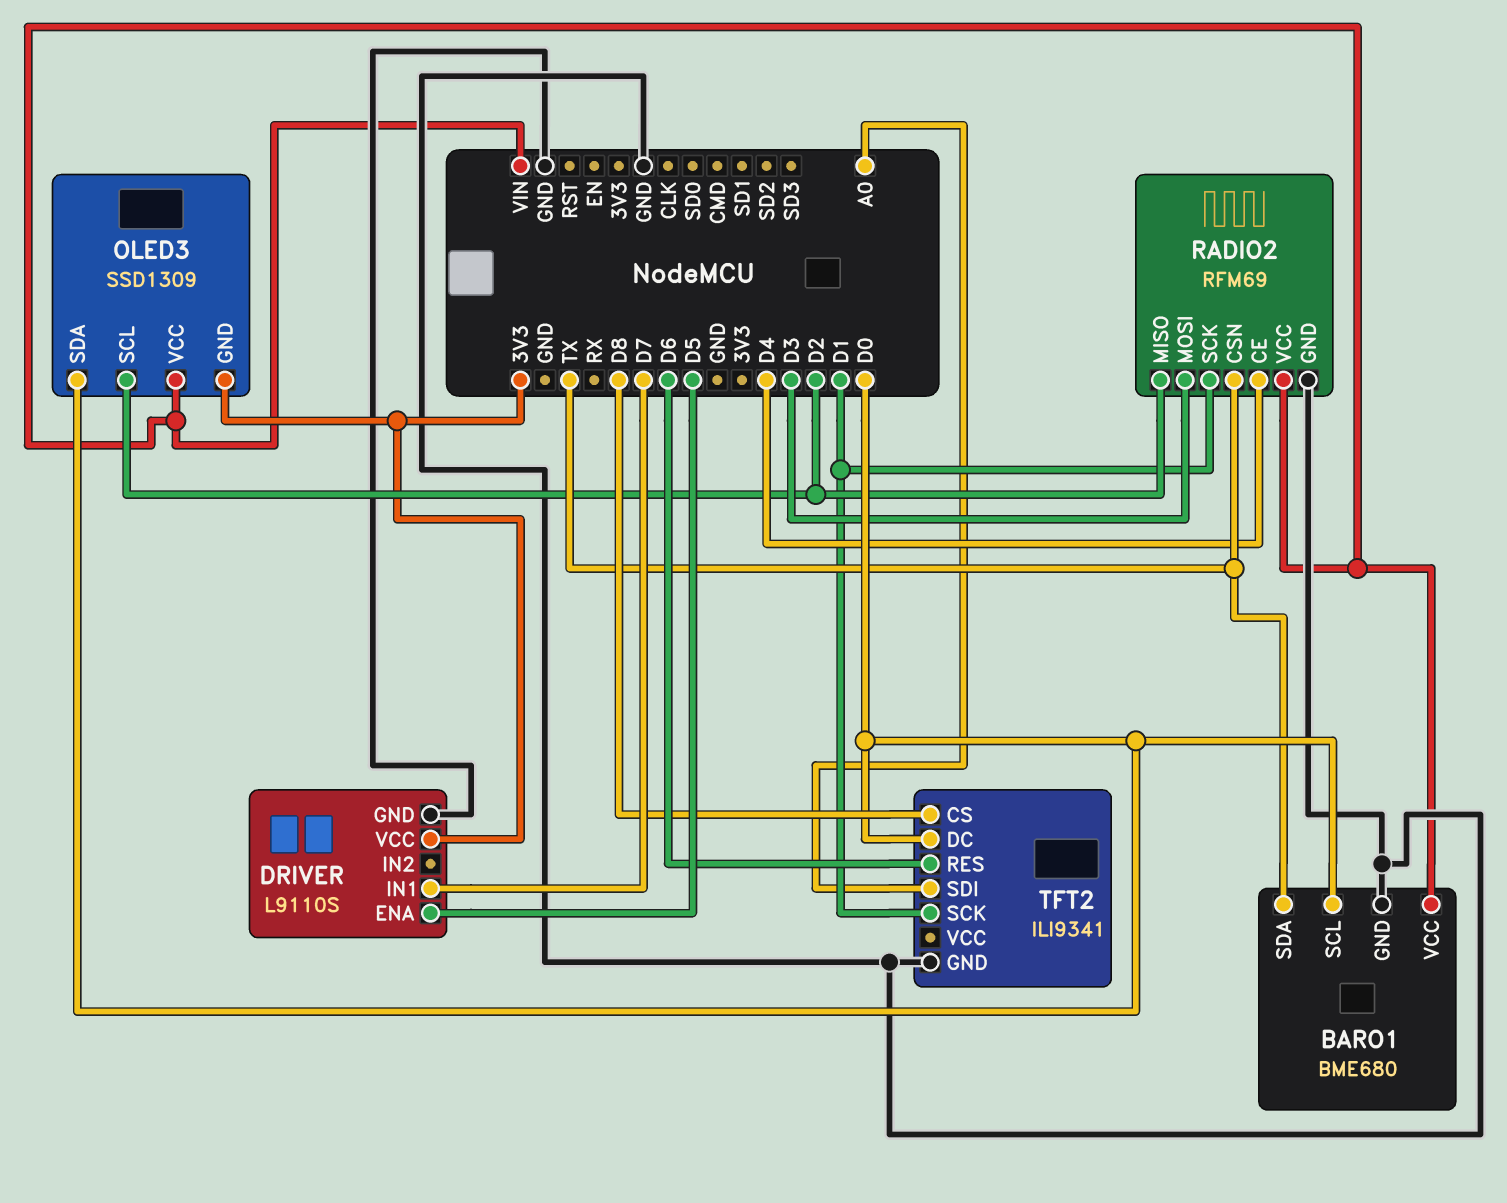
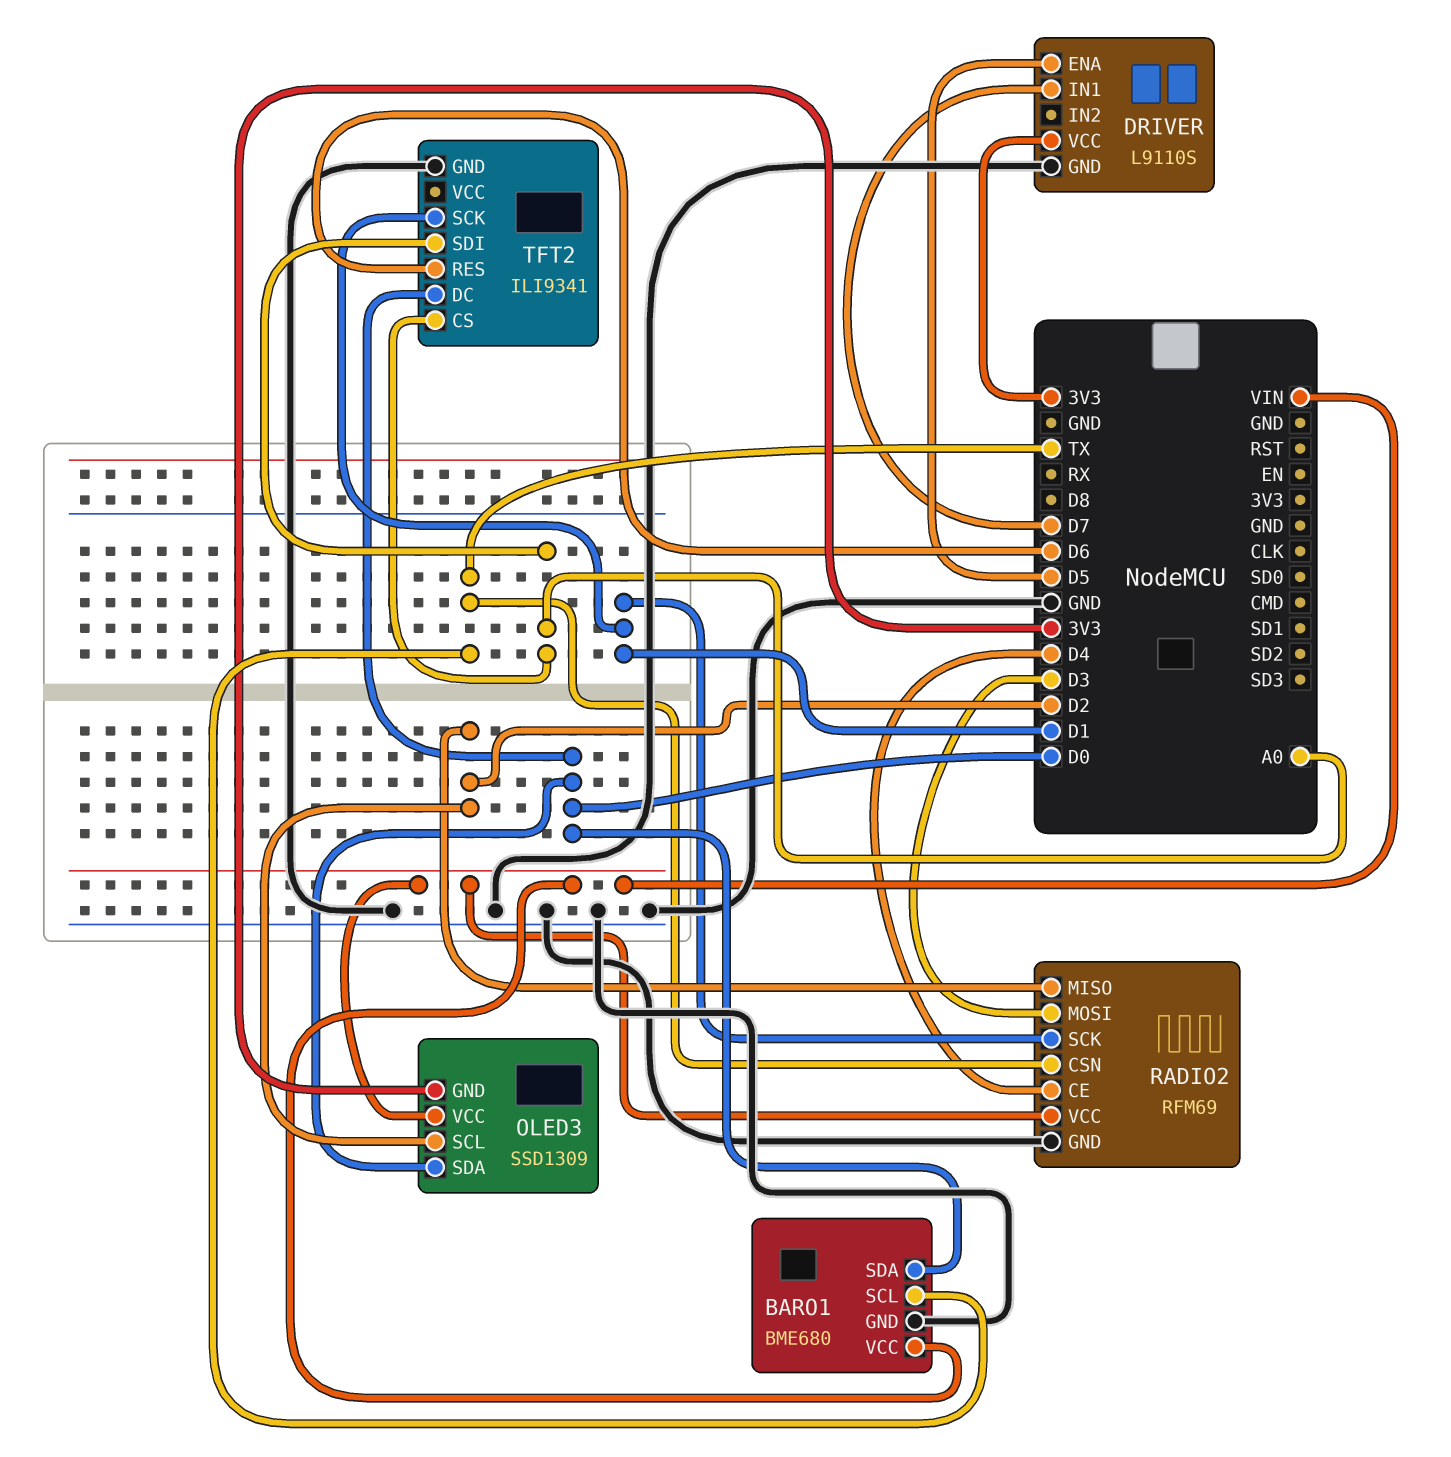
BARO1 pin SCL: D0 -> TX
BARO1 pin SDA: TX -> D0
TFT2 pin CS: D8 -> A0

